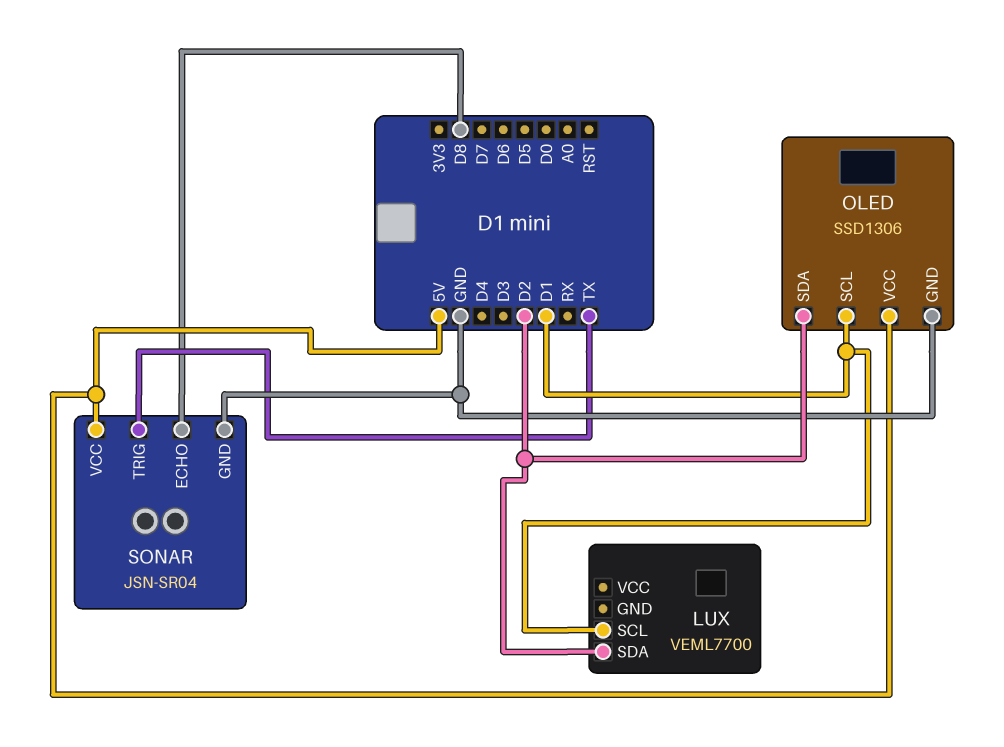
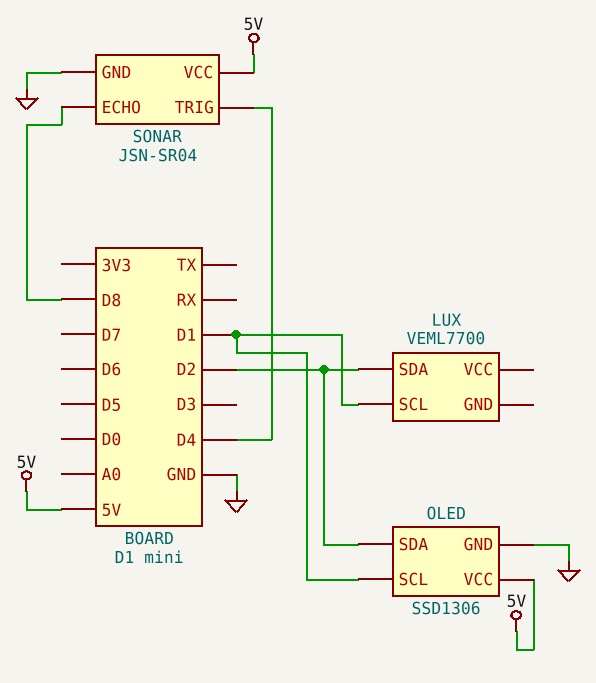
SONAR pin TRIG: TX -> D4

